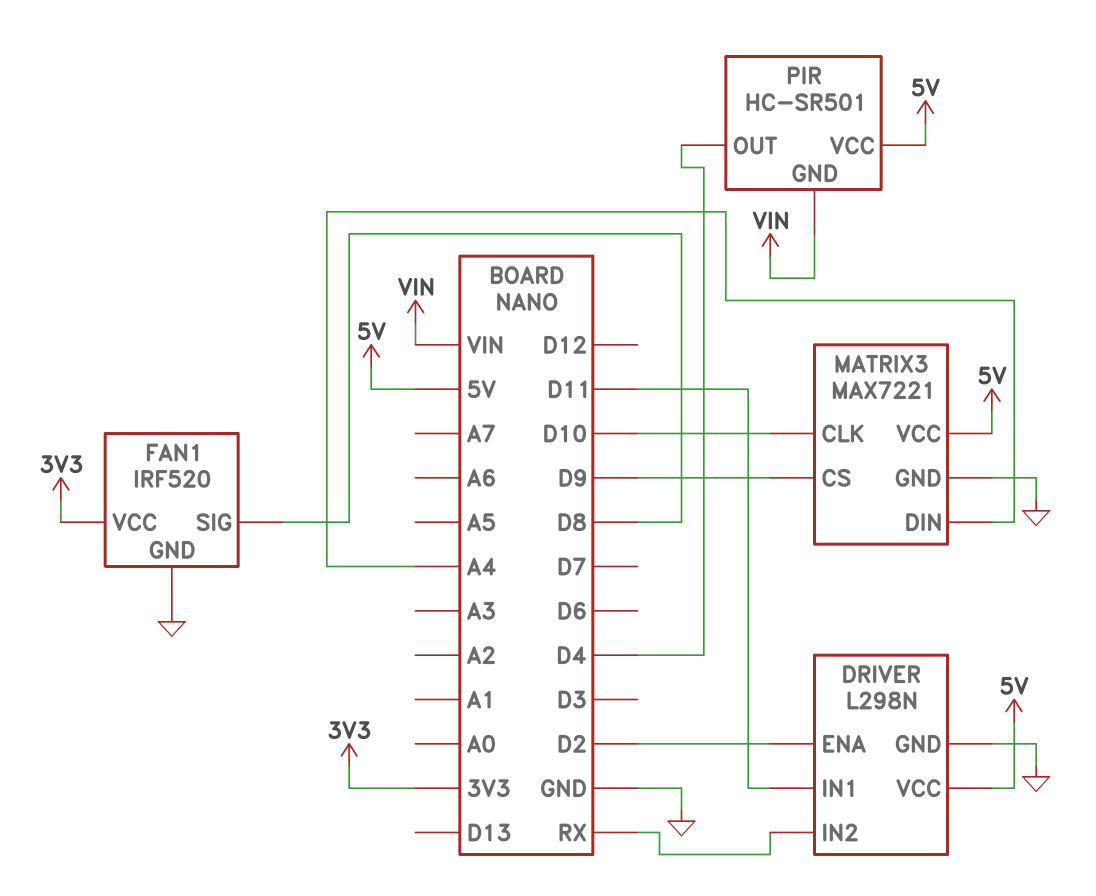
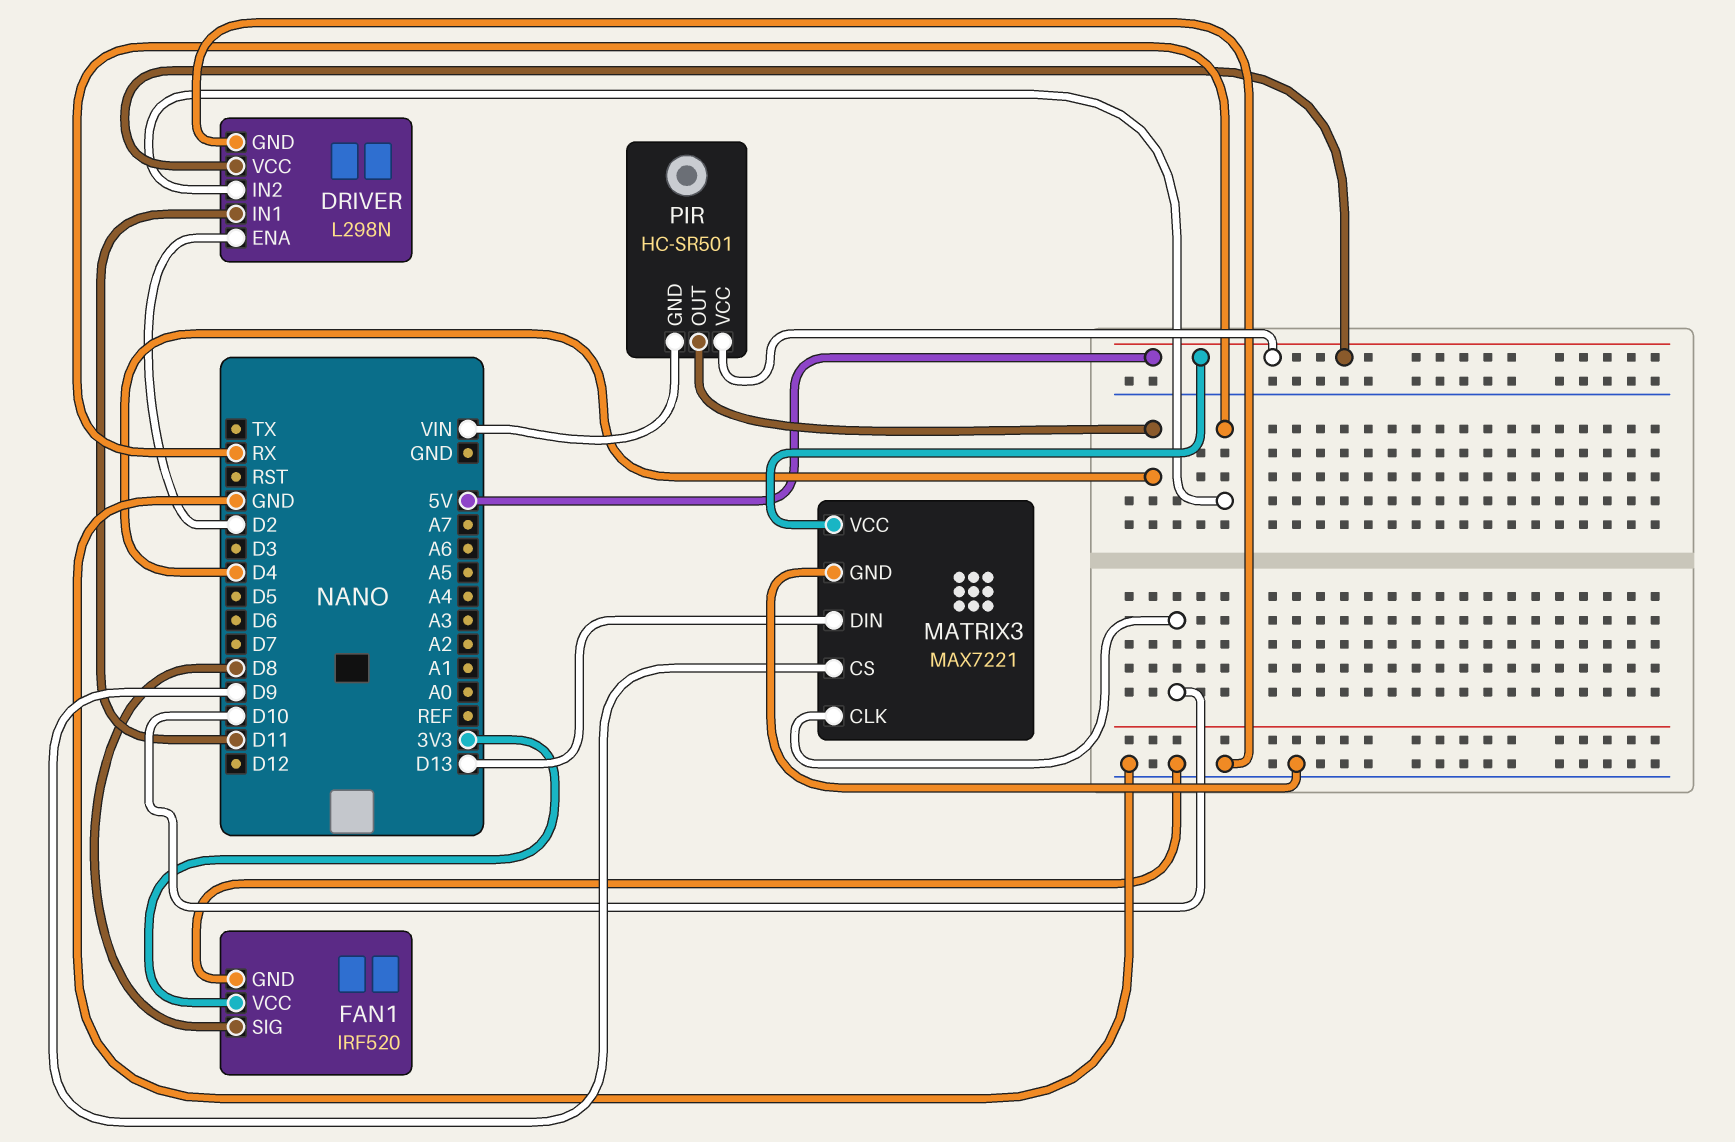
MATRIX3 pin DIN: A4 -> D13

